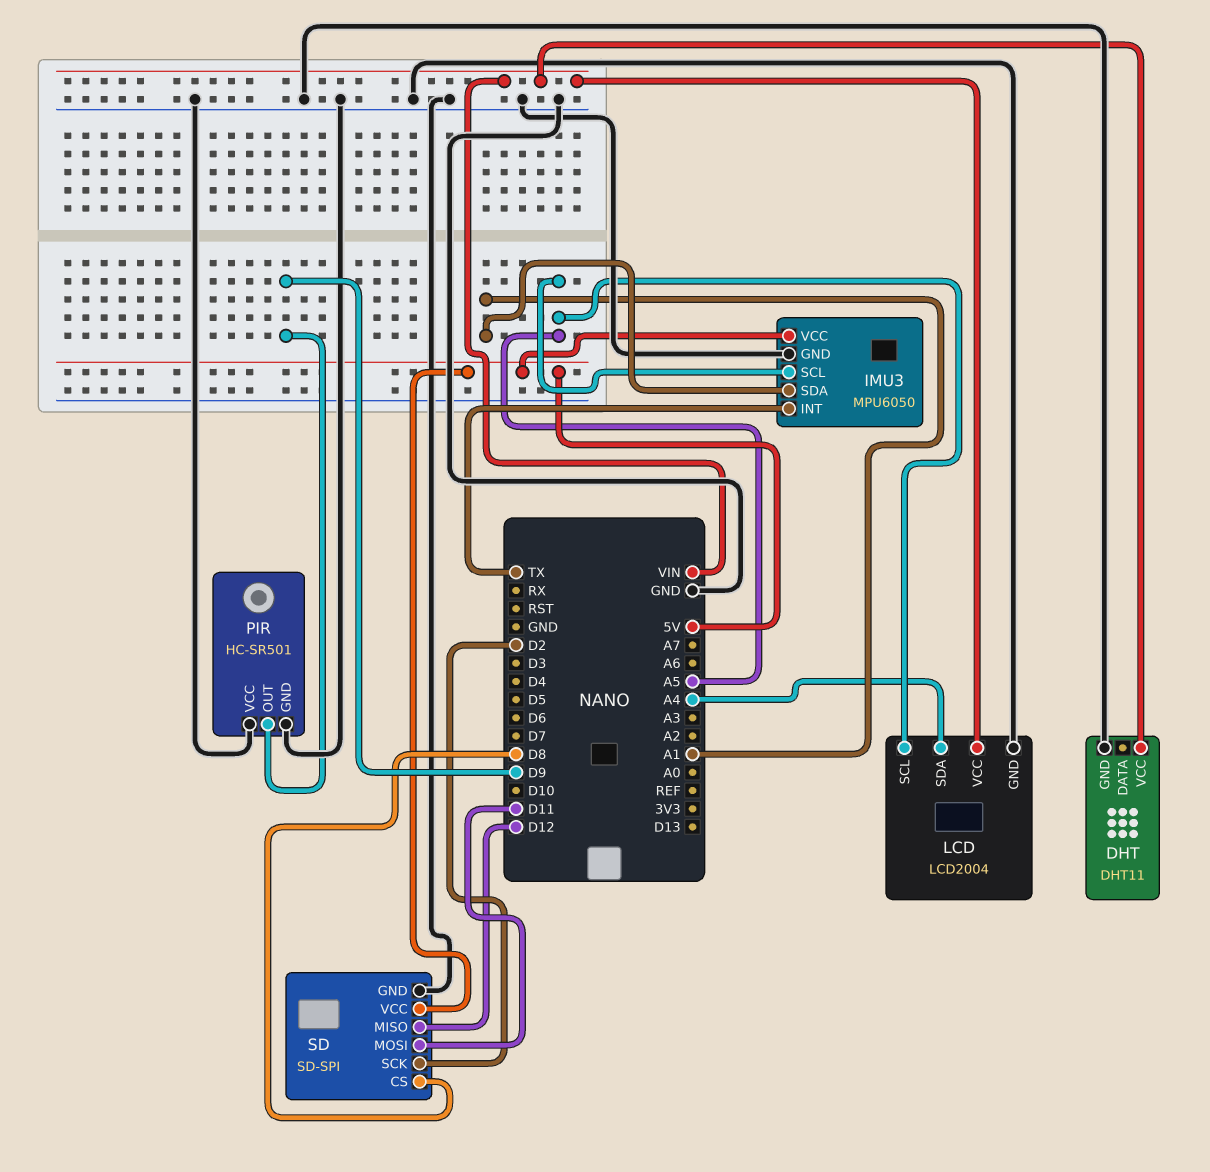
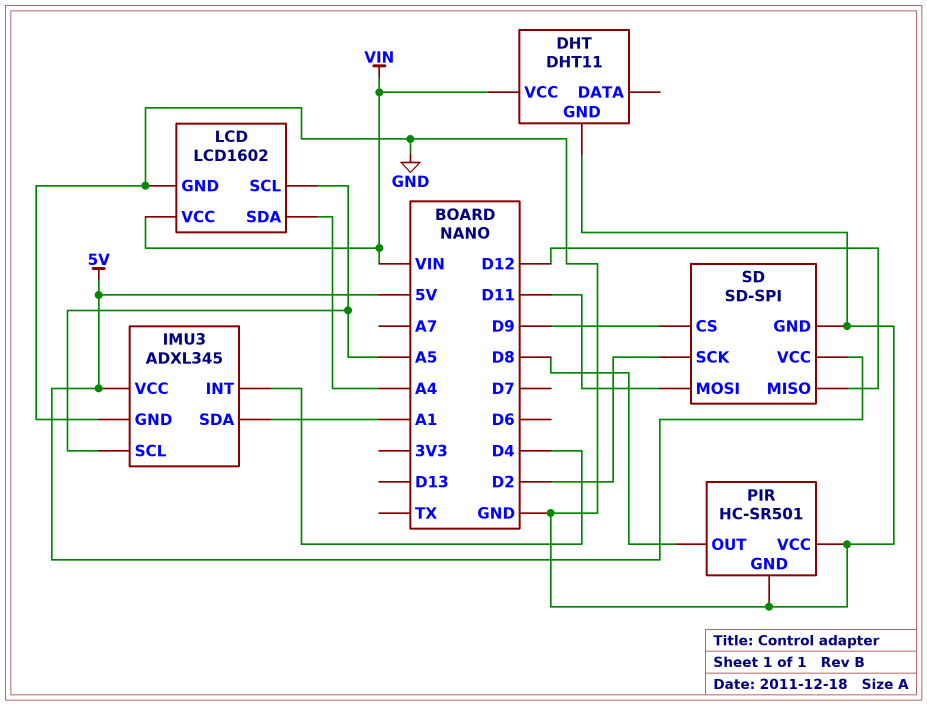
IMU3: MPU6050 -> ADXL345
IMU3 pin INT: TX -> D4
LCD: LCD2004 -> LCD1602
PIR pin OUT: D9 -> D8
SD pin CS: D8 -> D9

